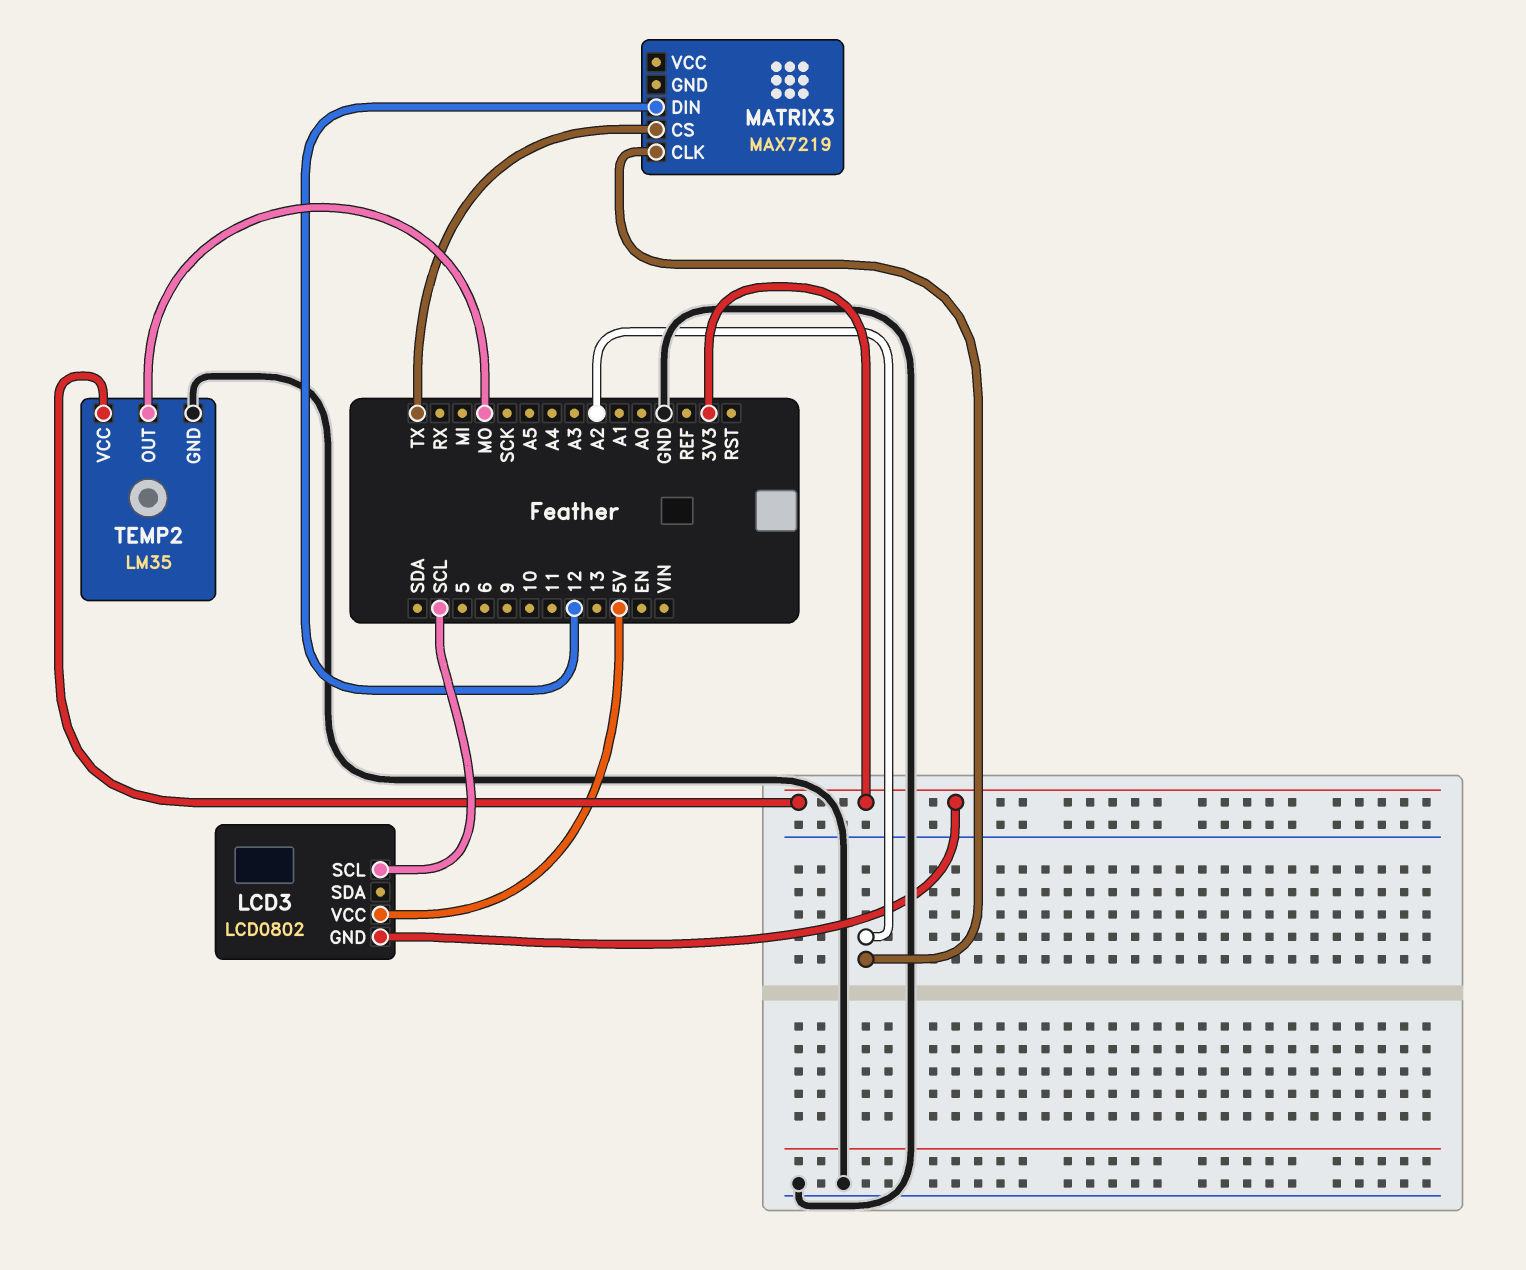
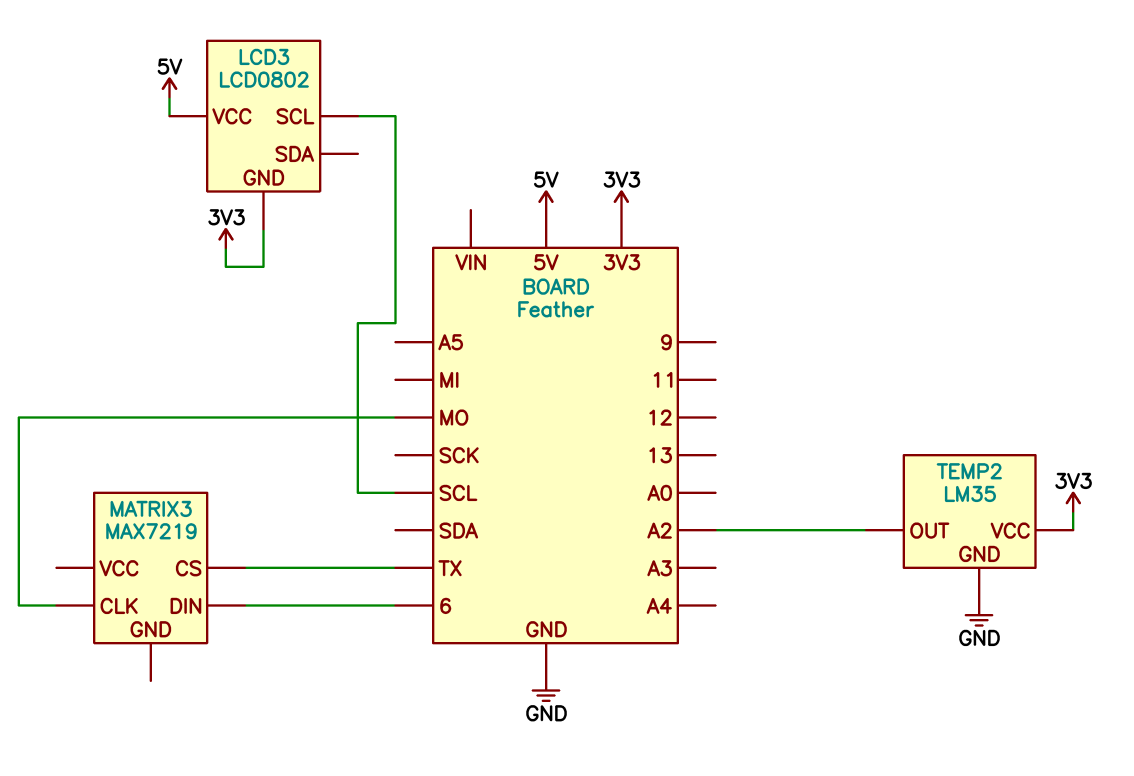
MATRIX3 pin CLK: A2 -> MO
MATRIX3 pin DIN: 12 -> 6
TEMP2 pin OUT: MO -> A2

